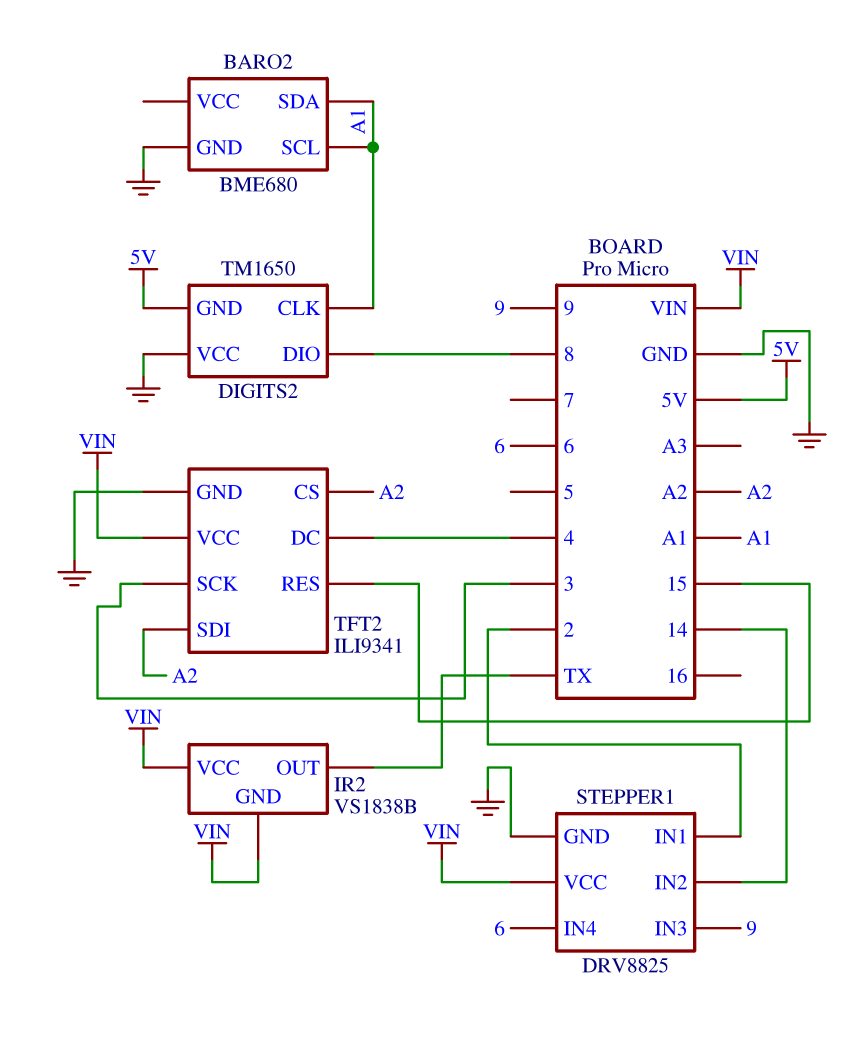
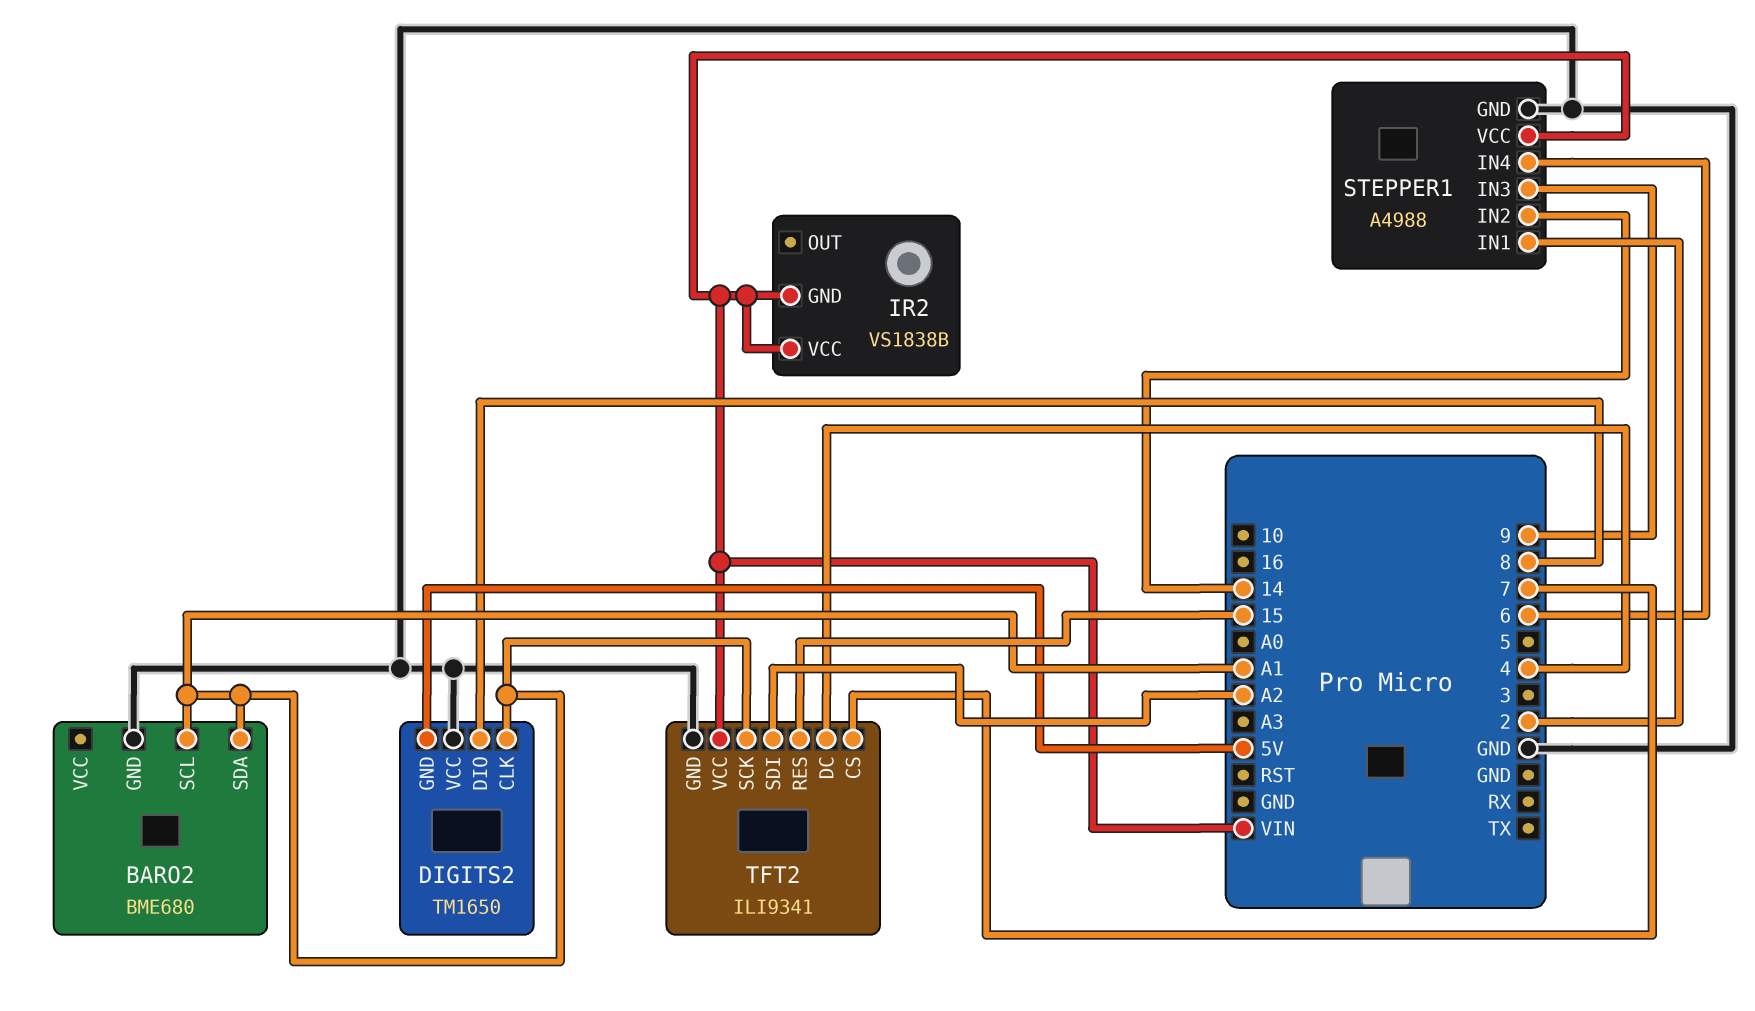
IR2 pin OUT: TX -> none
STEPPER1: DRV8825 -> A4988
TFT2 pin CS: A2 -> 7
TFT2 pin SCK: 3 -> A1

